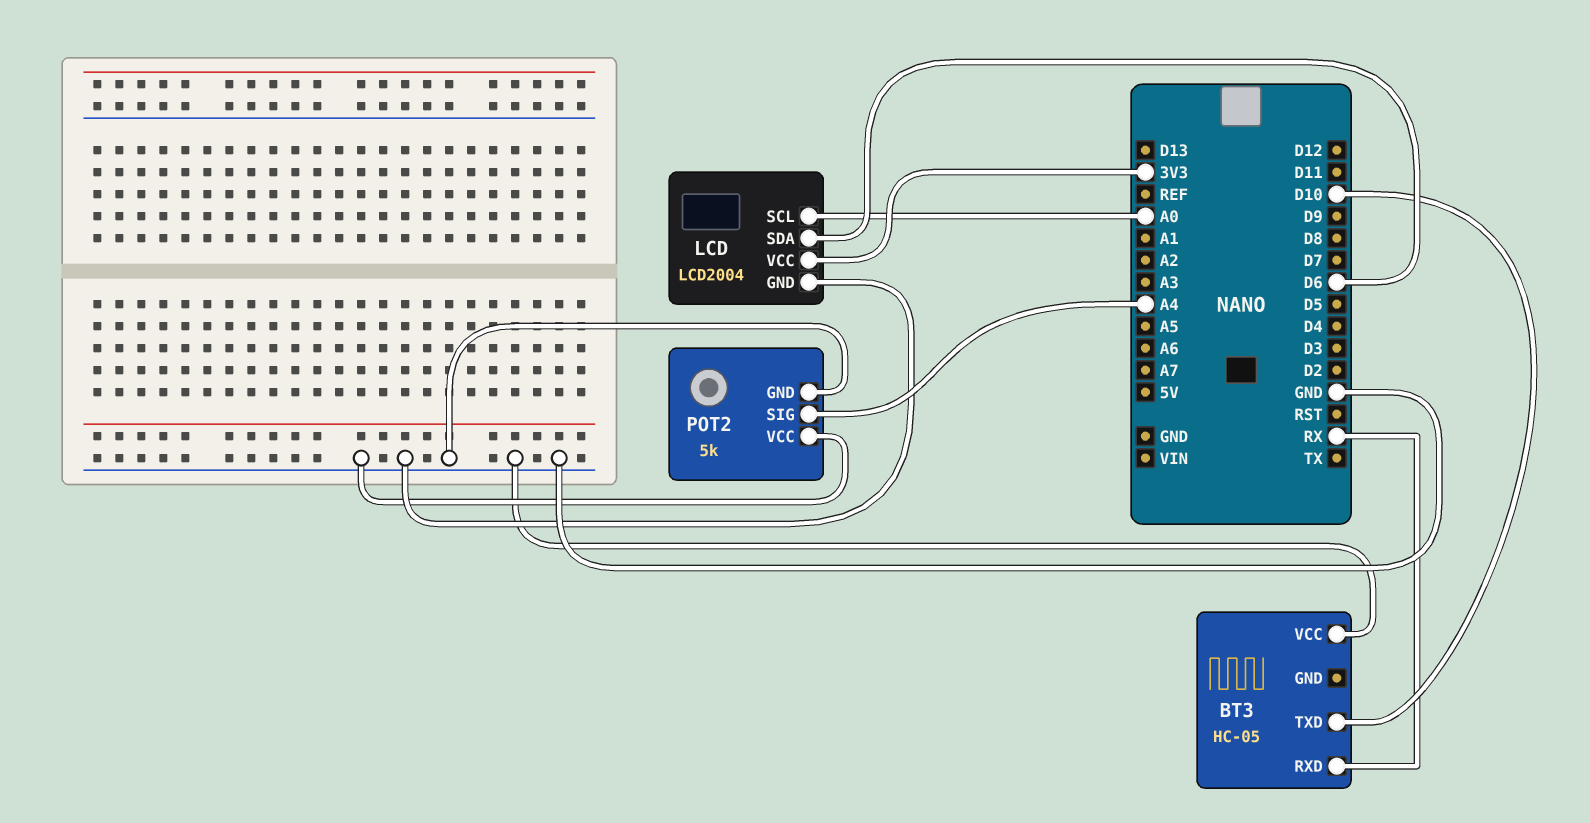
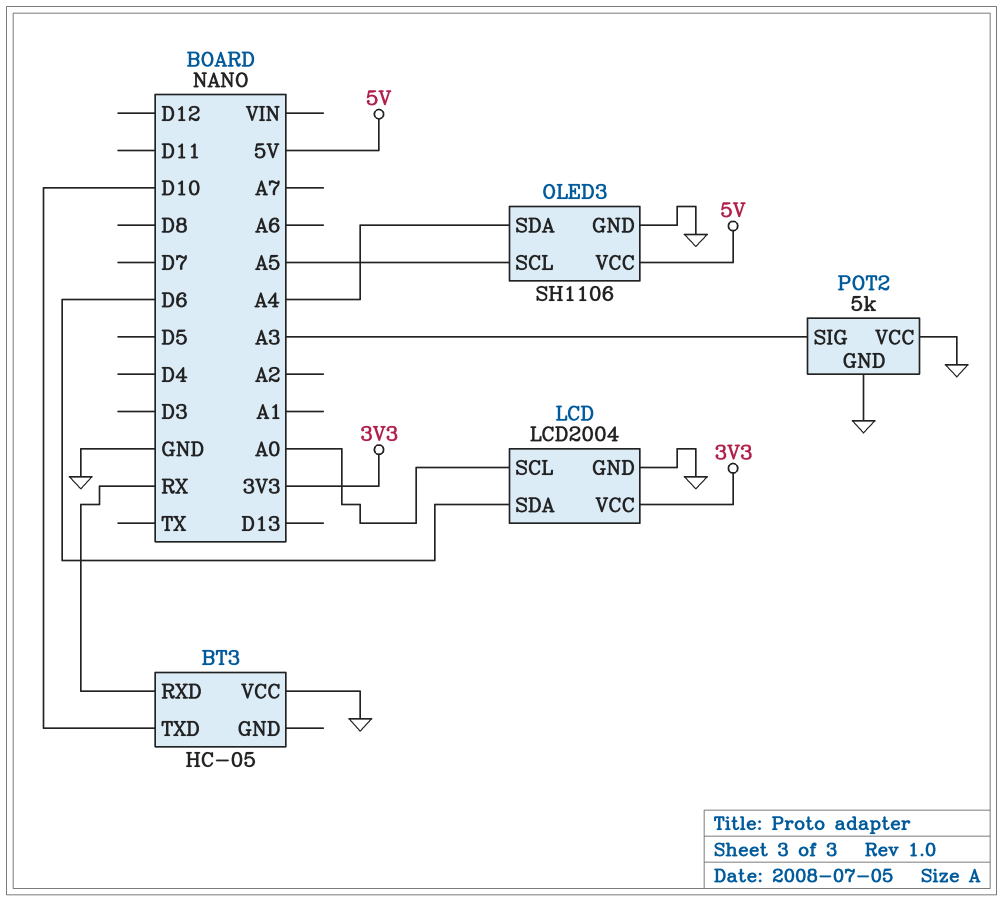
OLED3: none -> SH1106
OLED3 pin GND: none -> GND
OLED3 pin SCL: none -> A5
OLED3 pin SDA: none -> A4
OLED3 pin VCC: none -> 5V
POT2 pin SIG: A4 -> A3

